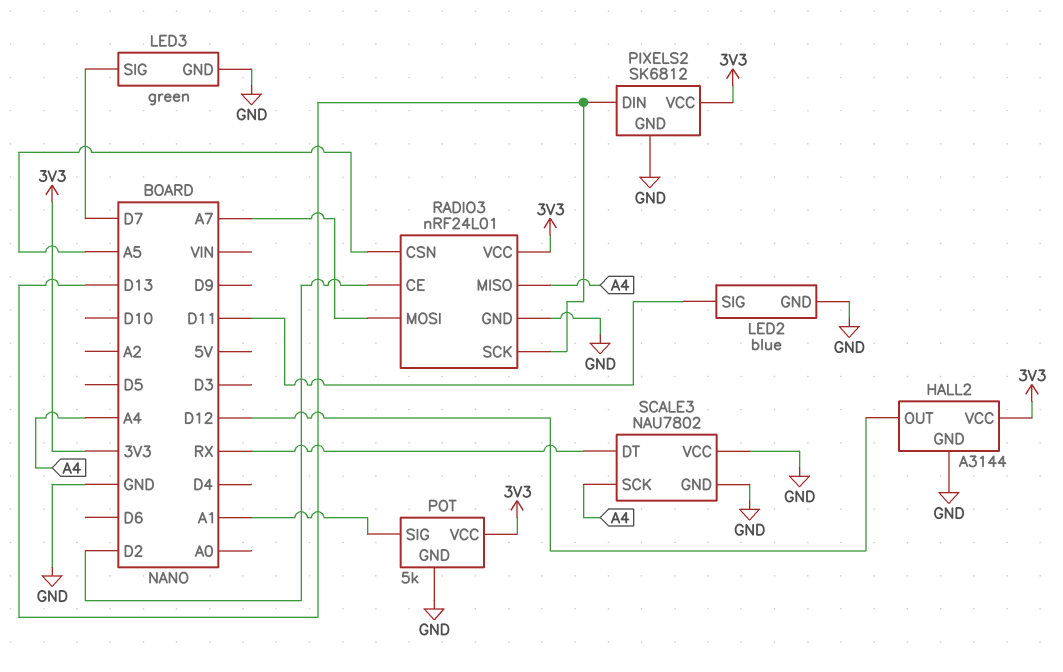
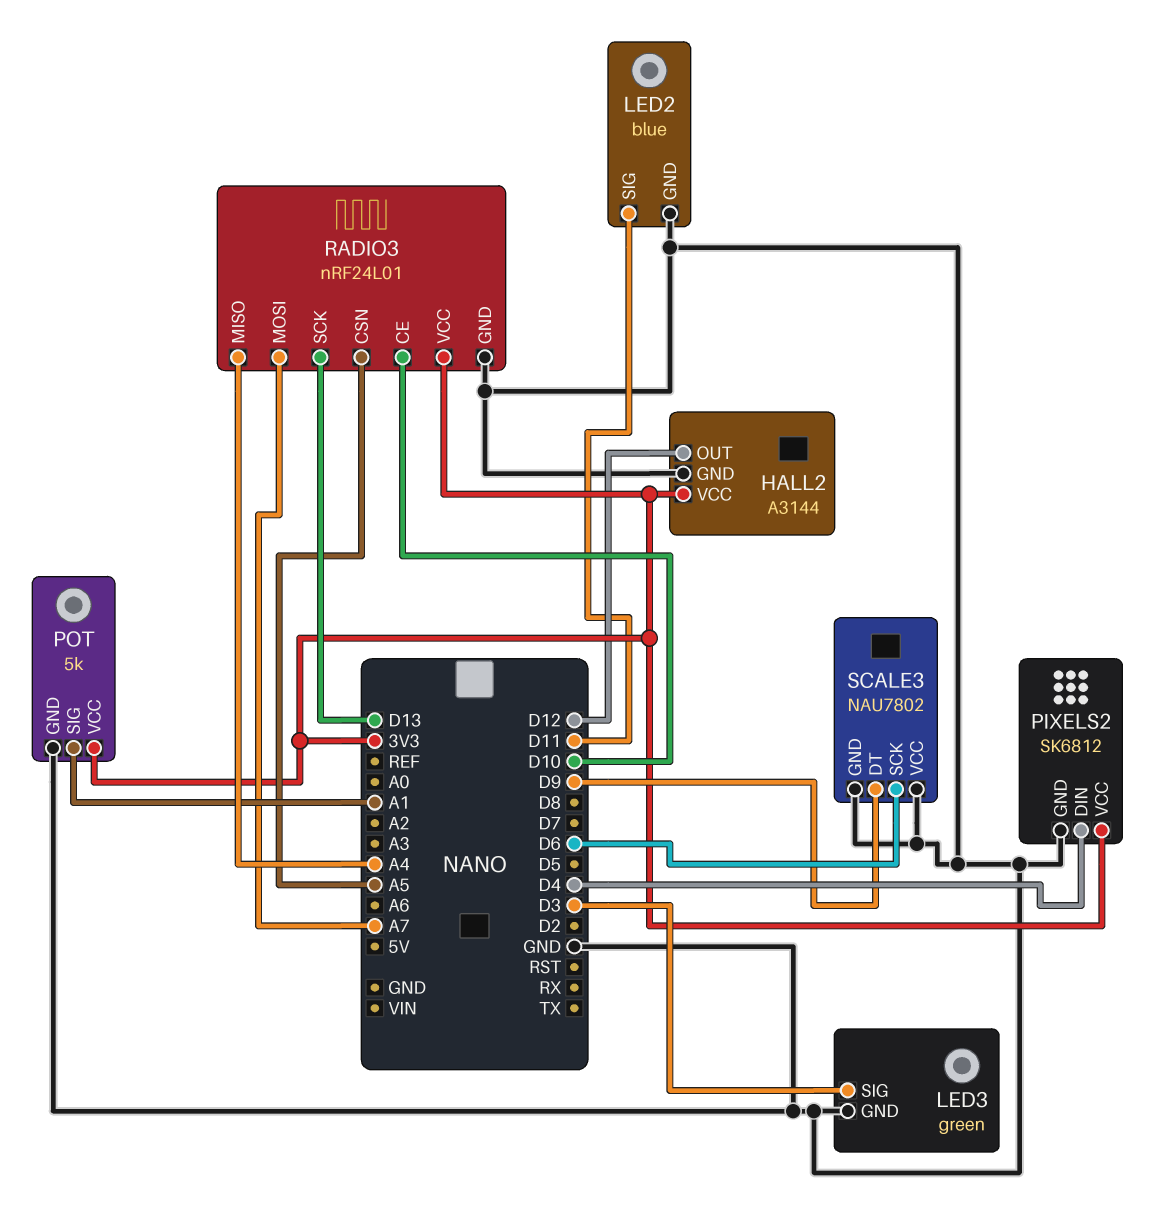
LED3 pin SIG: D7 -> D3
PIXELS2 pin DIN: D13 -> D4
RADIO3 pin CE: D2 -> D10
SCALE3 pin DT: RX -> D9
SCALE3 pin SCK: A4 -> D6

